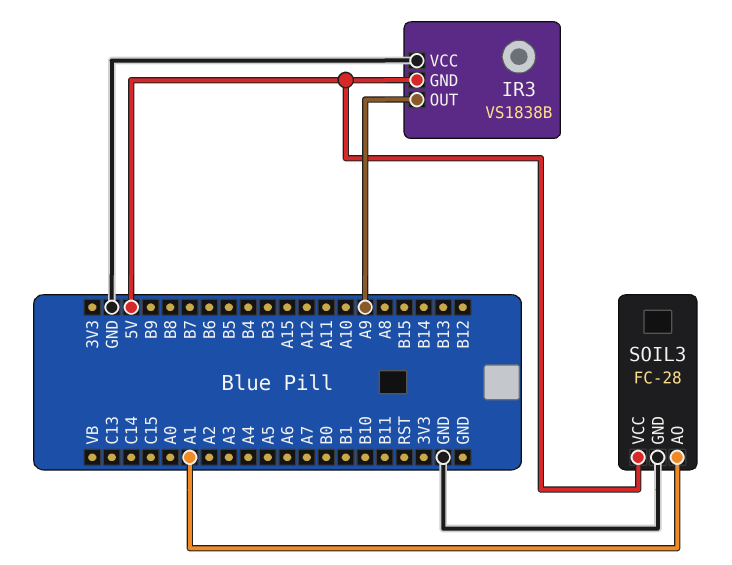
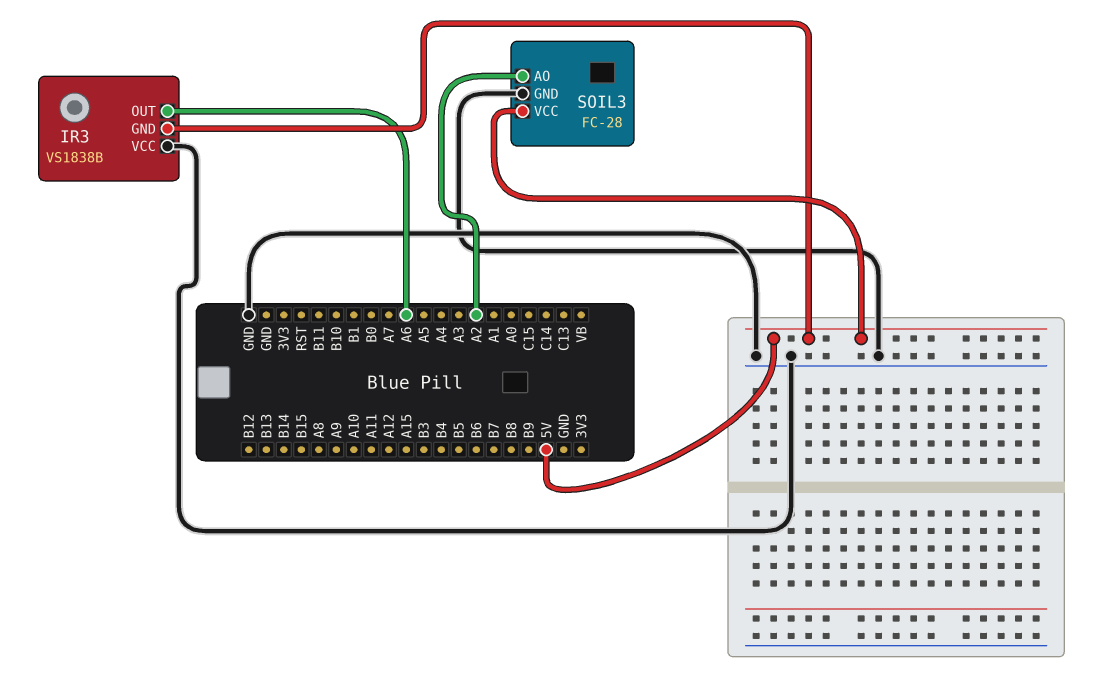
IR3 pin OUT: A9 -> A6
SOIL3 pin AO: A1 -> A2

